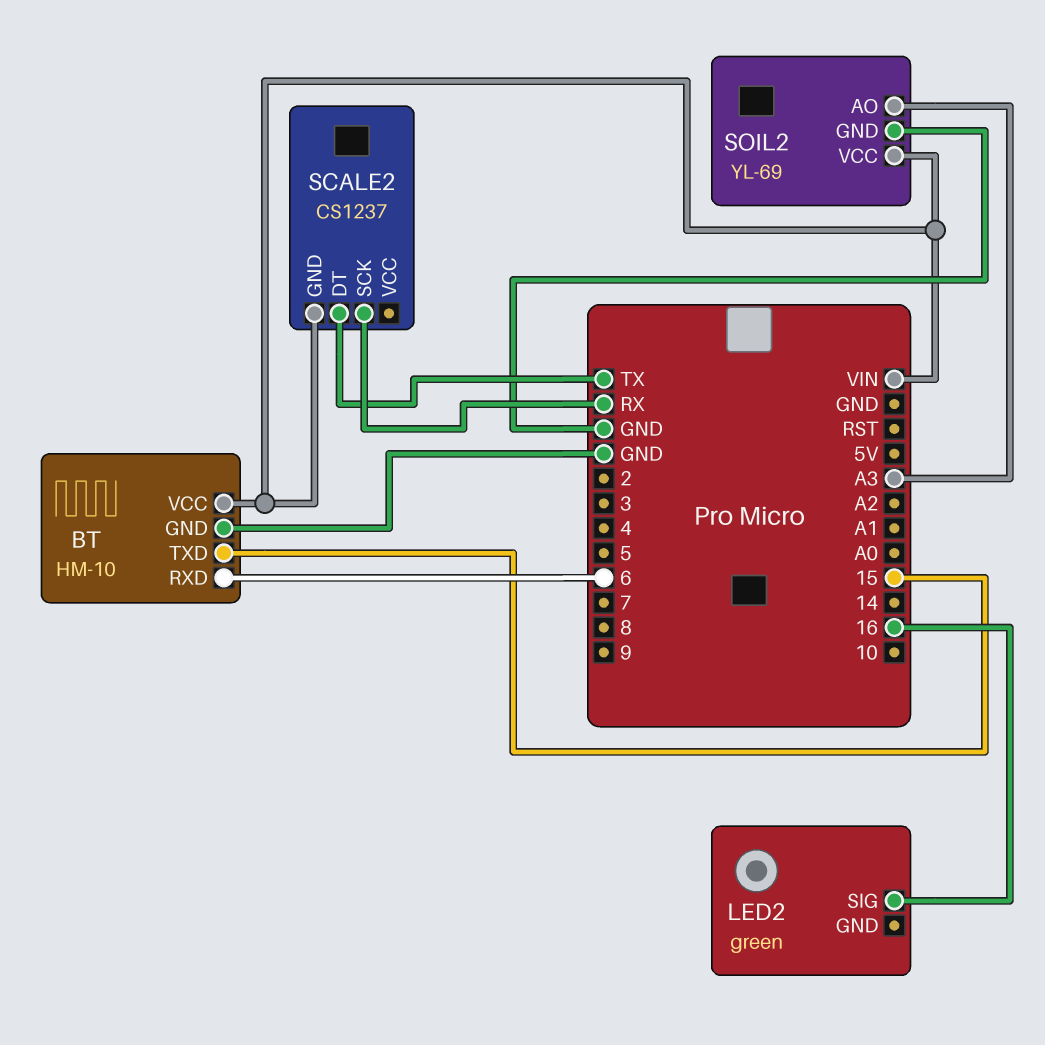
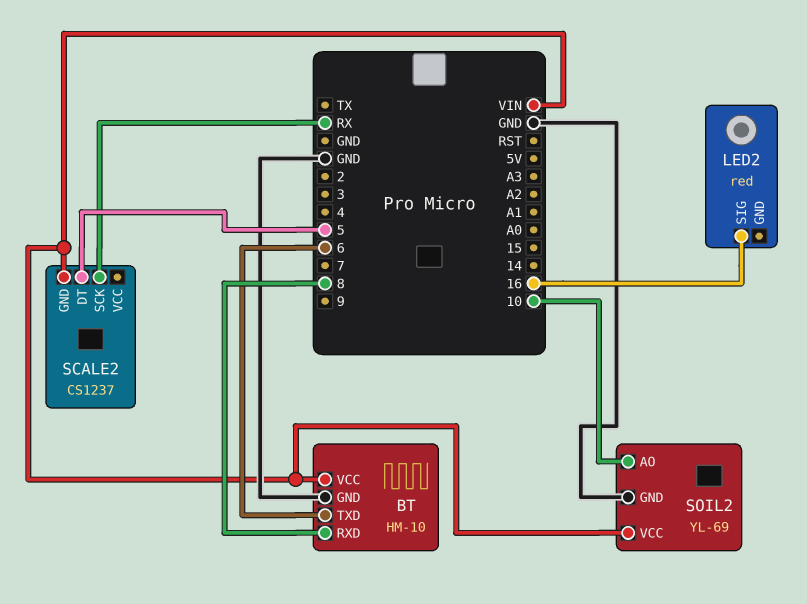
BT pin RXD: 6 -> 8
BT pin TXD: 15 -> 6
LED2: green -> red
SCALE2 pin DT: TX -> 5
SOIL2 pin AO: A3 -> 10

